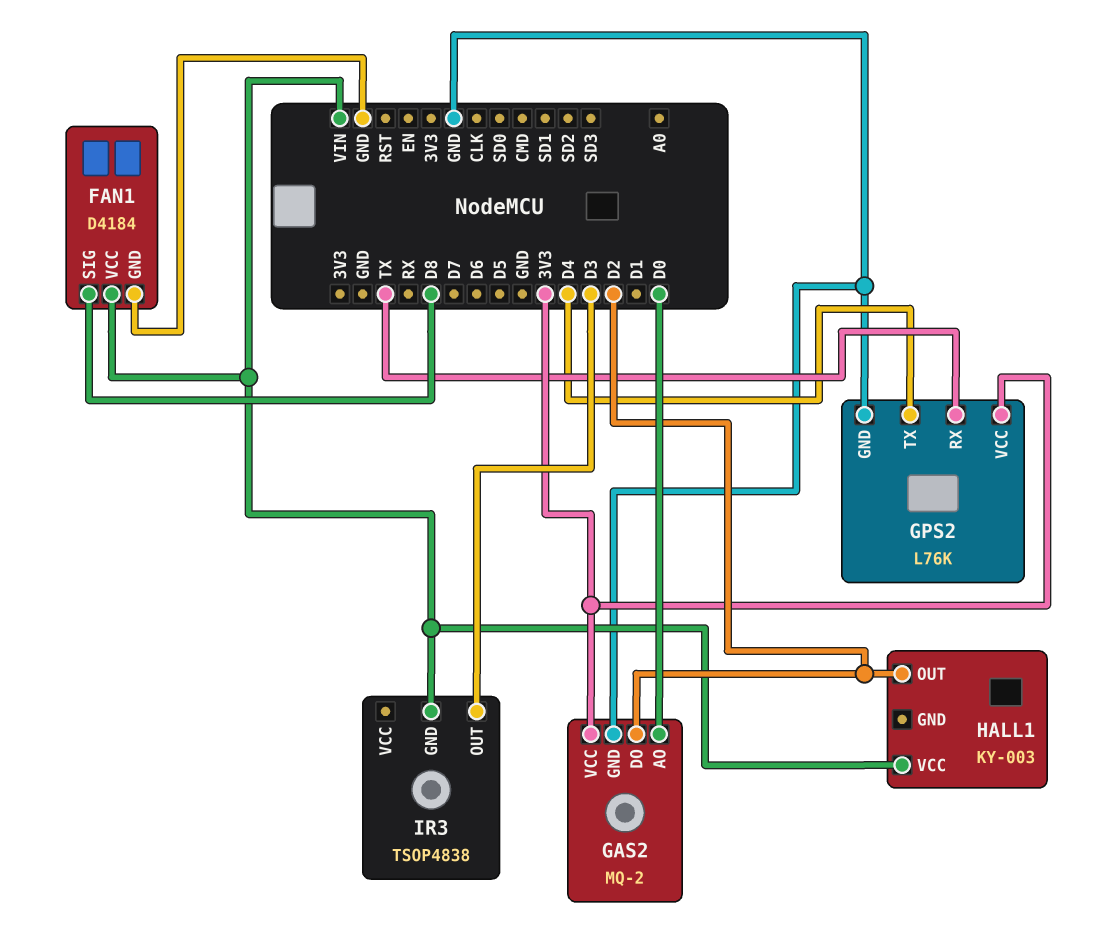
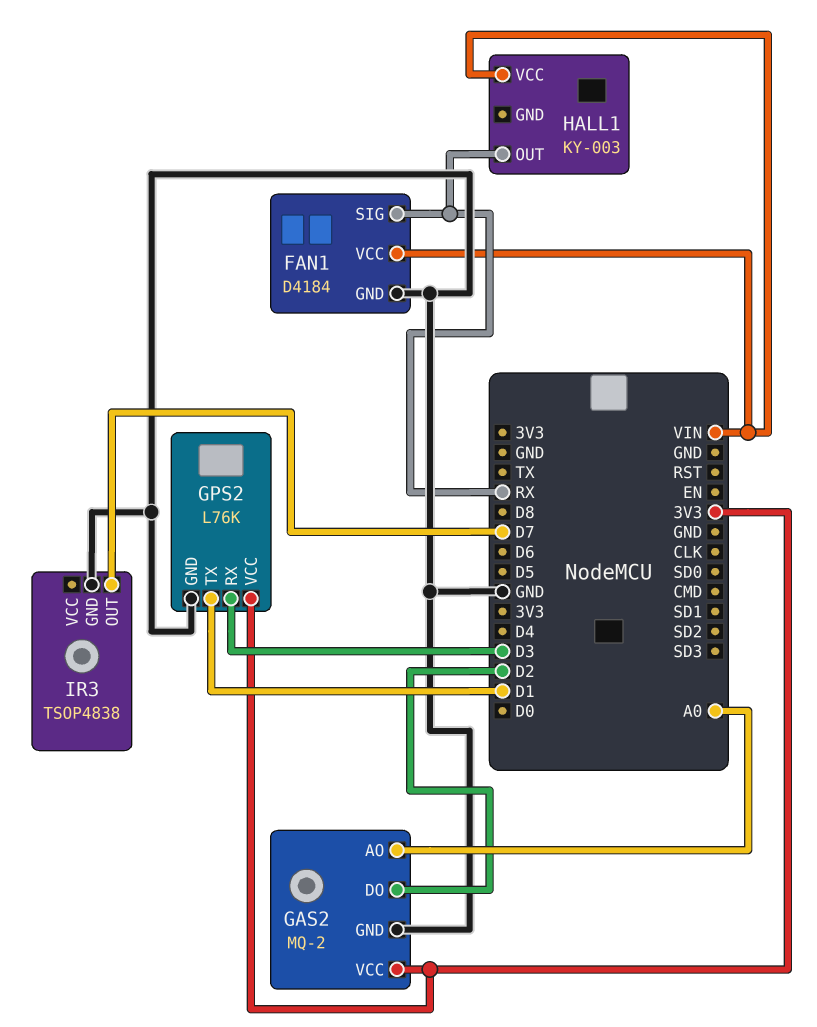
FAN1 pin SIG: D8 -> RX
GAS2 pin AO: D0 -> A0
GPS2 pin RX: TX -> D3
GPS2 pin TX: D4 -> D1
HALL1 pin OUT: D2 -> RX
IR3 pin GND: VIN -> GND
IR3 pin OUT: D3 -> D7

